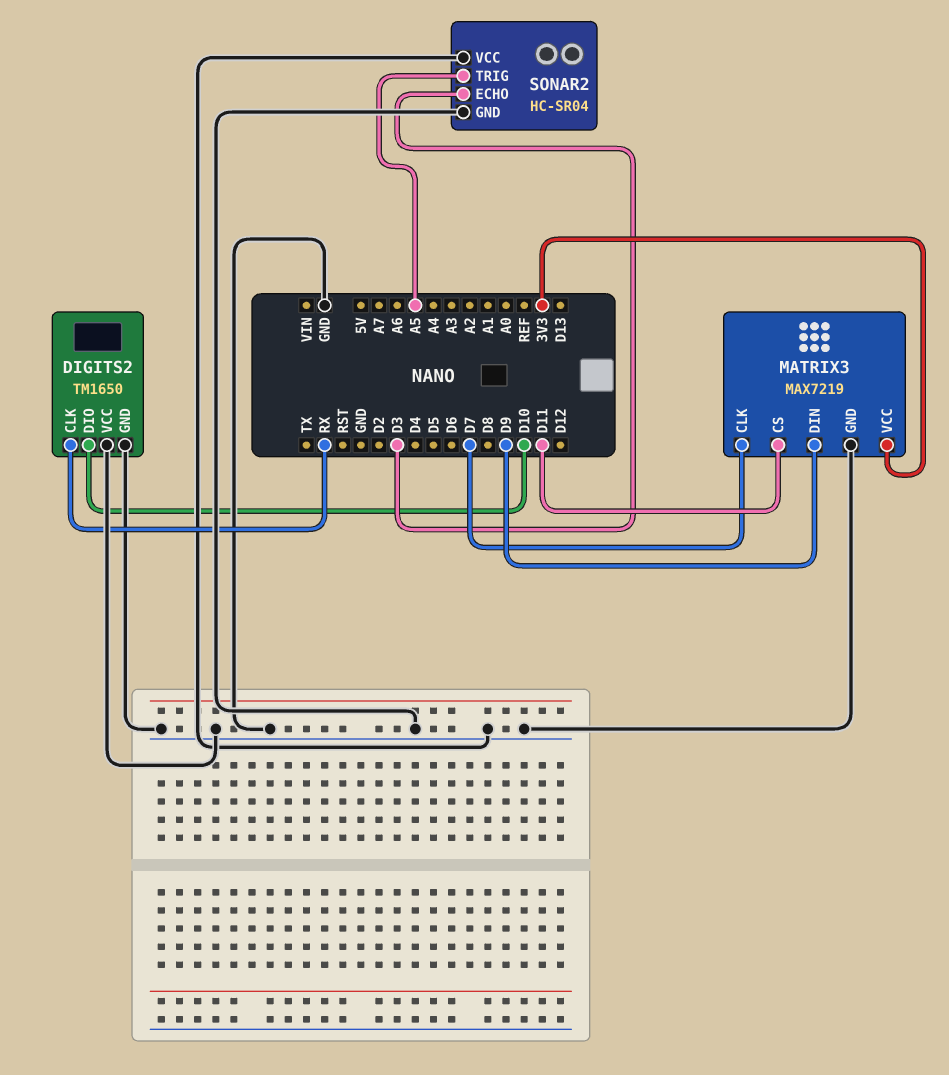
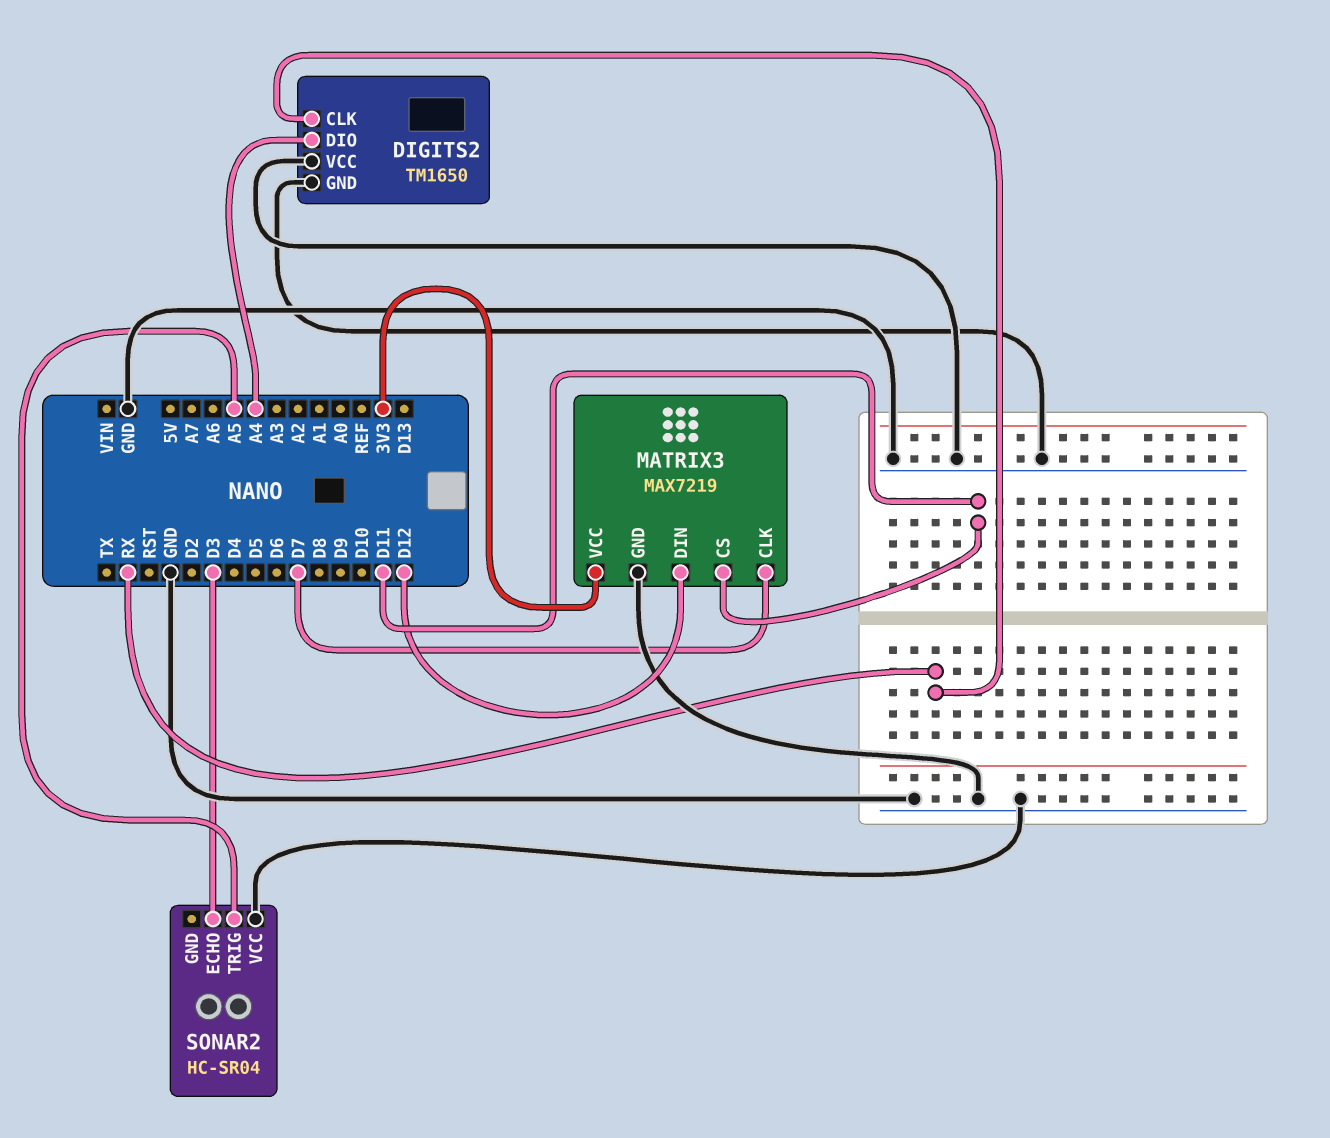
DIGITS2 pin DIO: D10 -> A4
MATRIX3 pin DIN: D9 -> D12
SONAR2 pin GND: GND -> none

